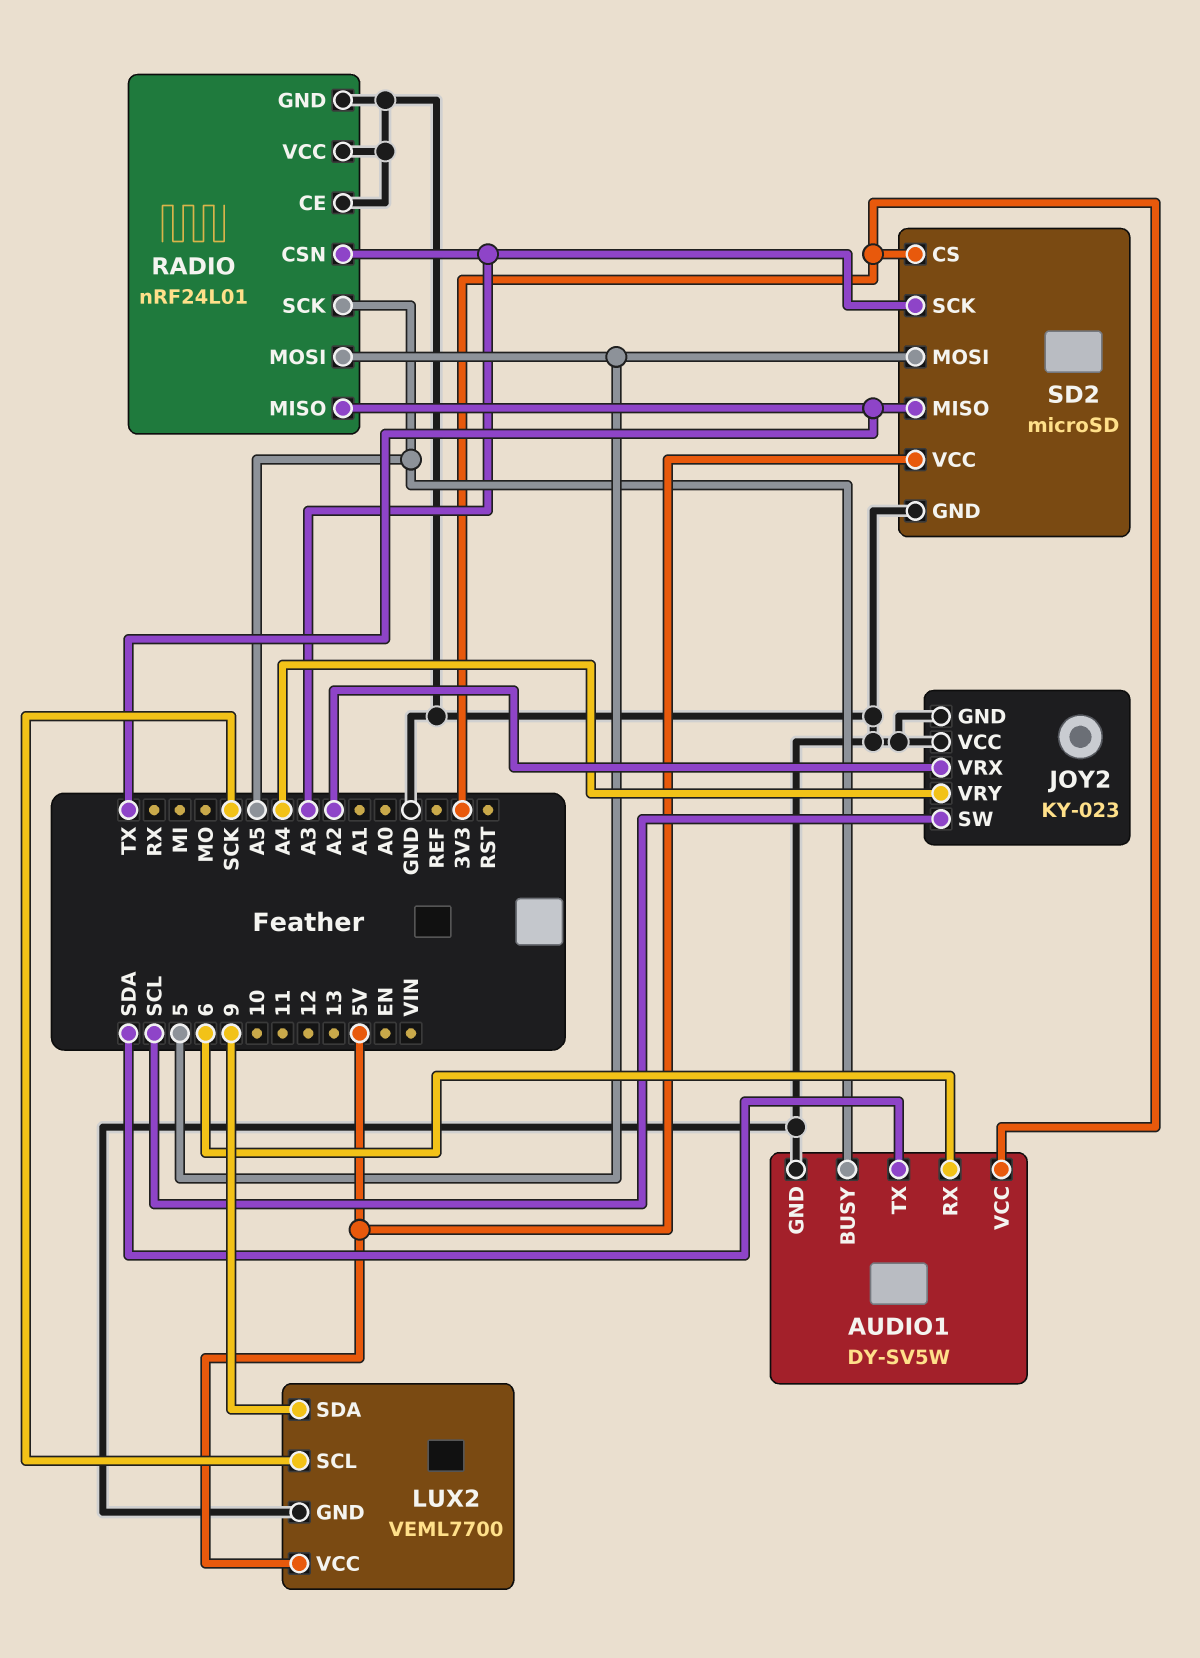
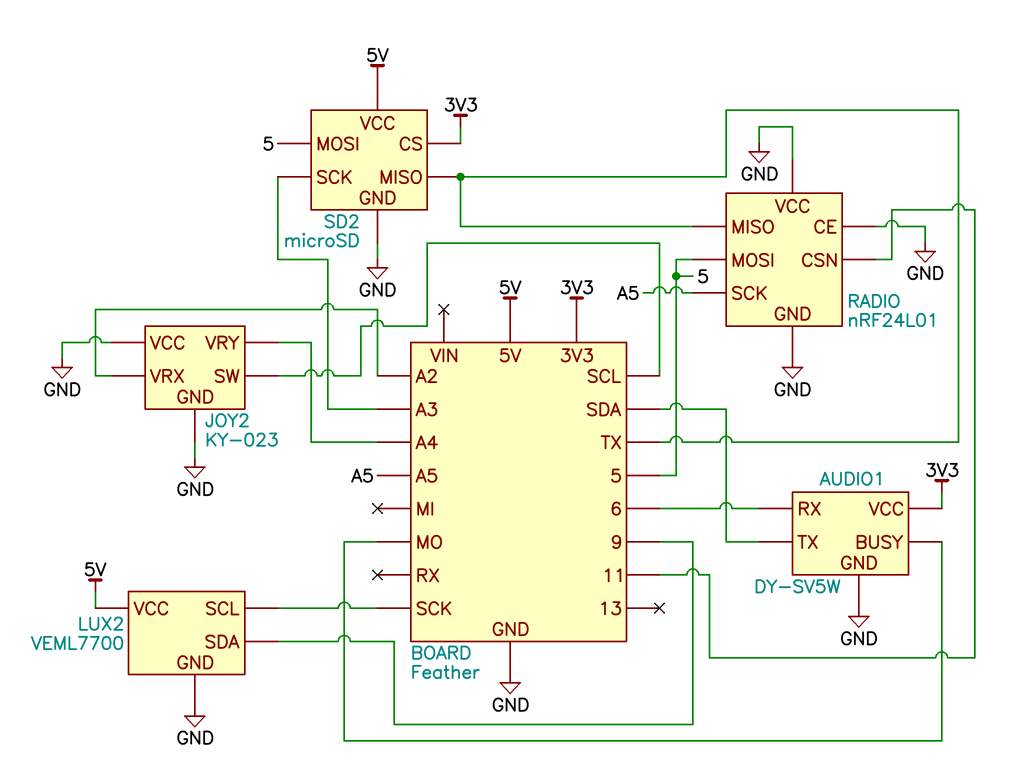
AUDIO1 pin BUSY: A5 -> MO
RADIO pin CSN: A3 -> 11

